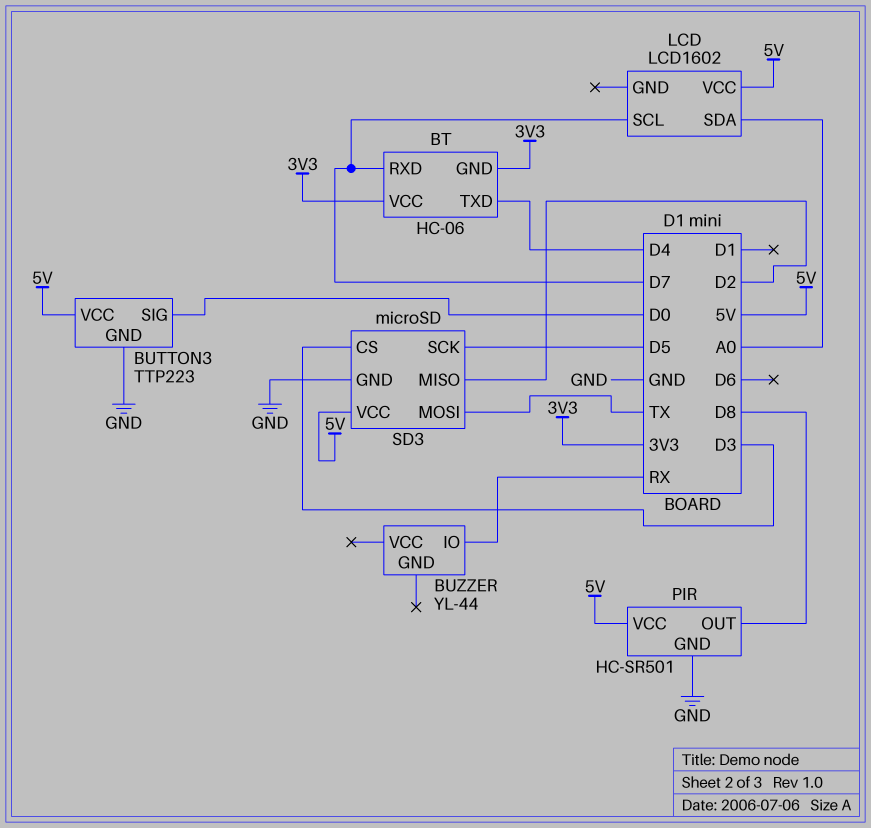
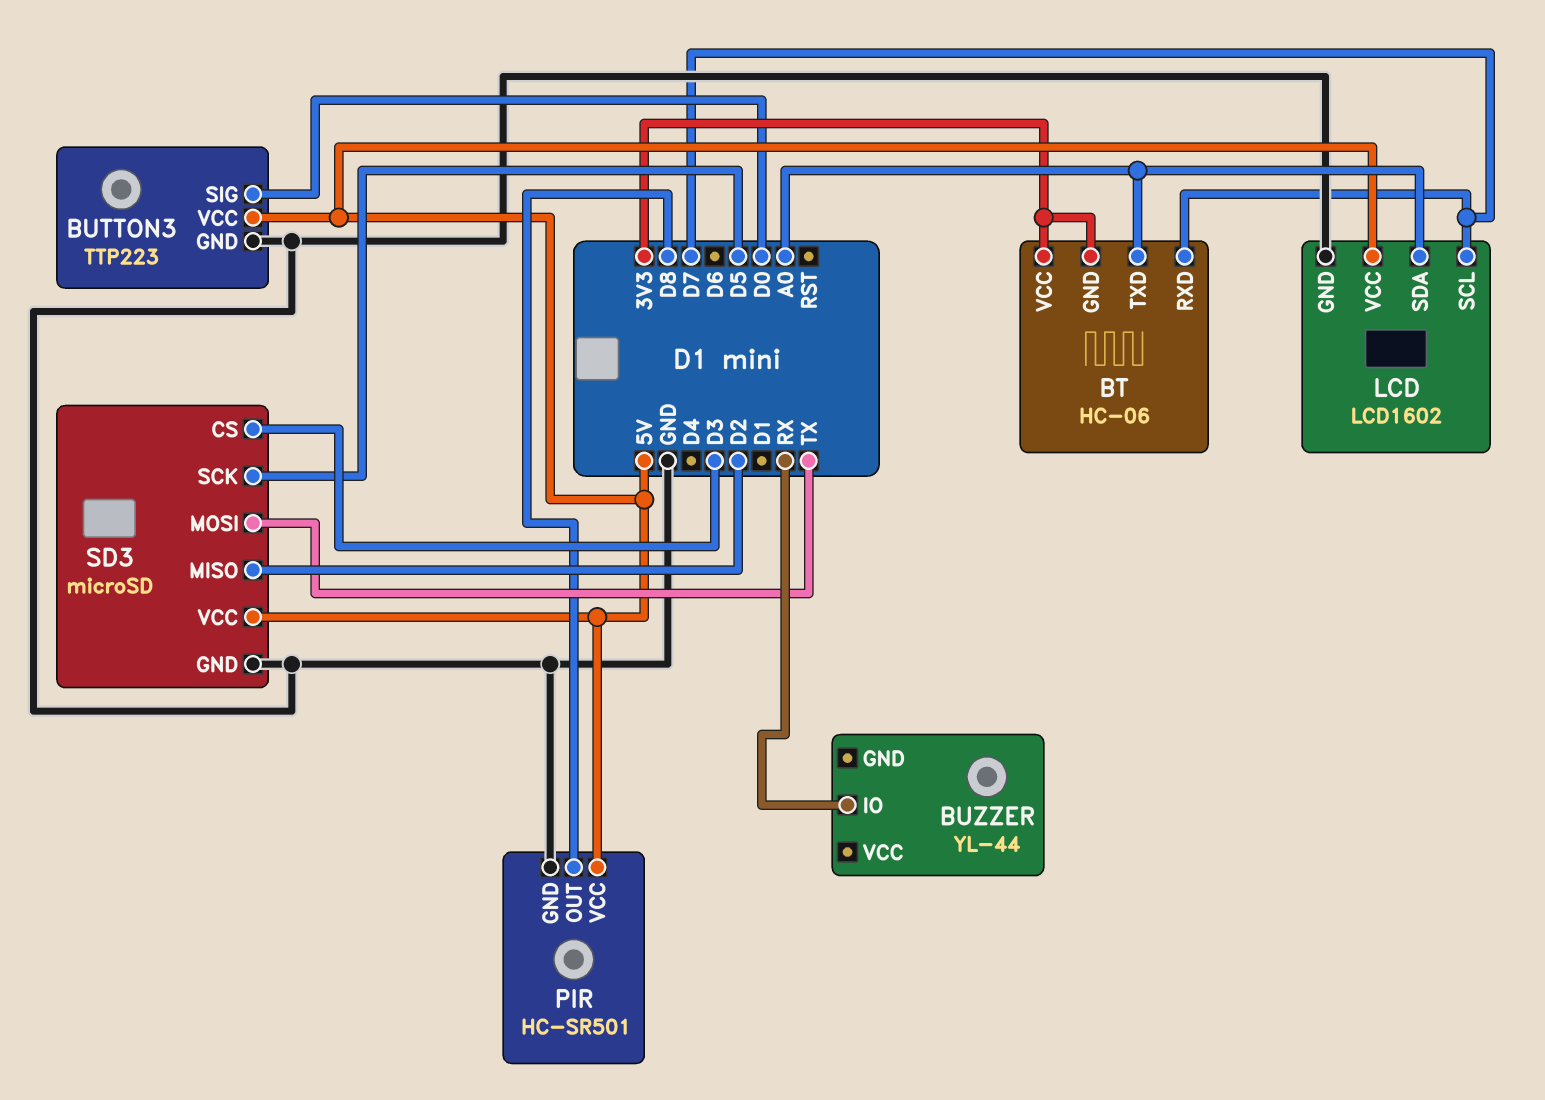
BT pin TXD: D4 -> A0
LCD pin GND: none -> GND

